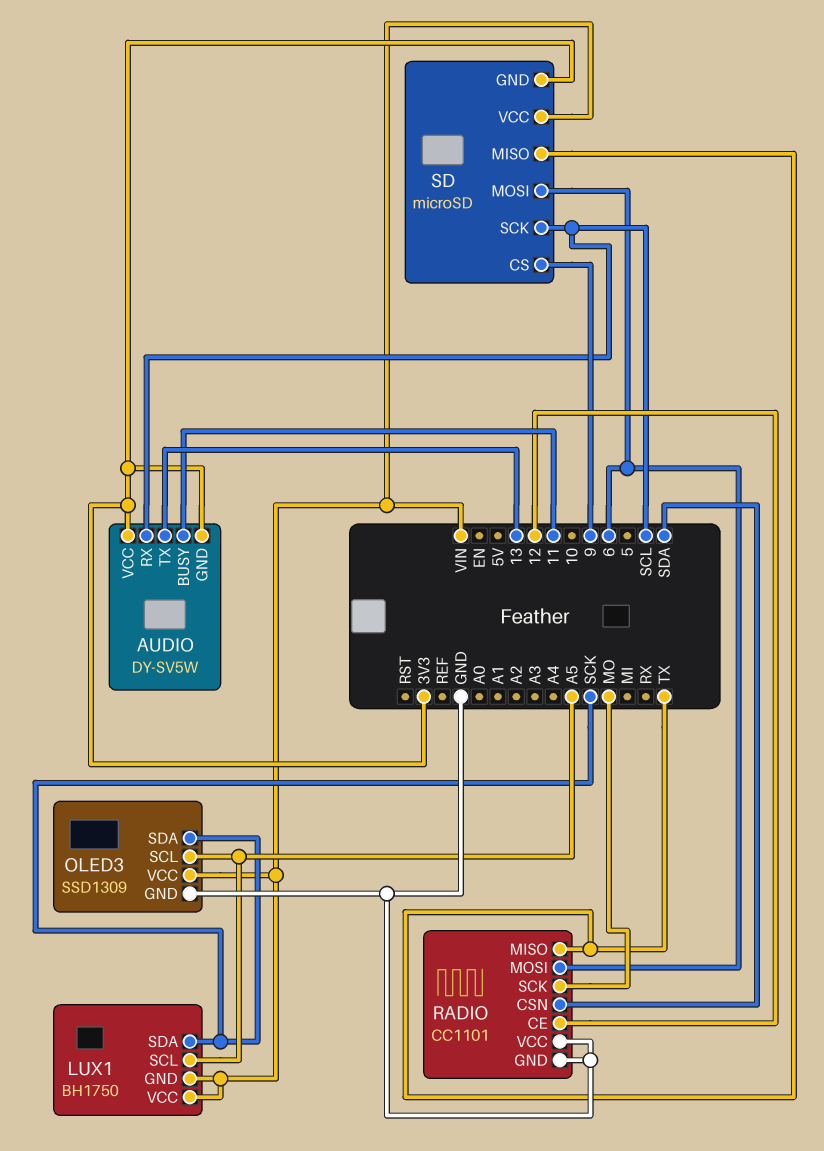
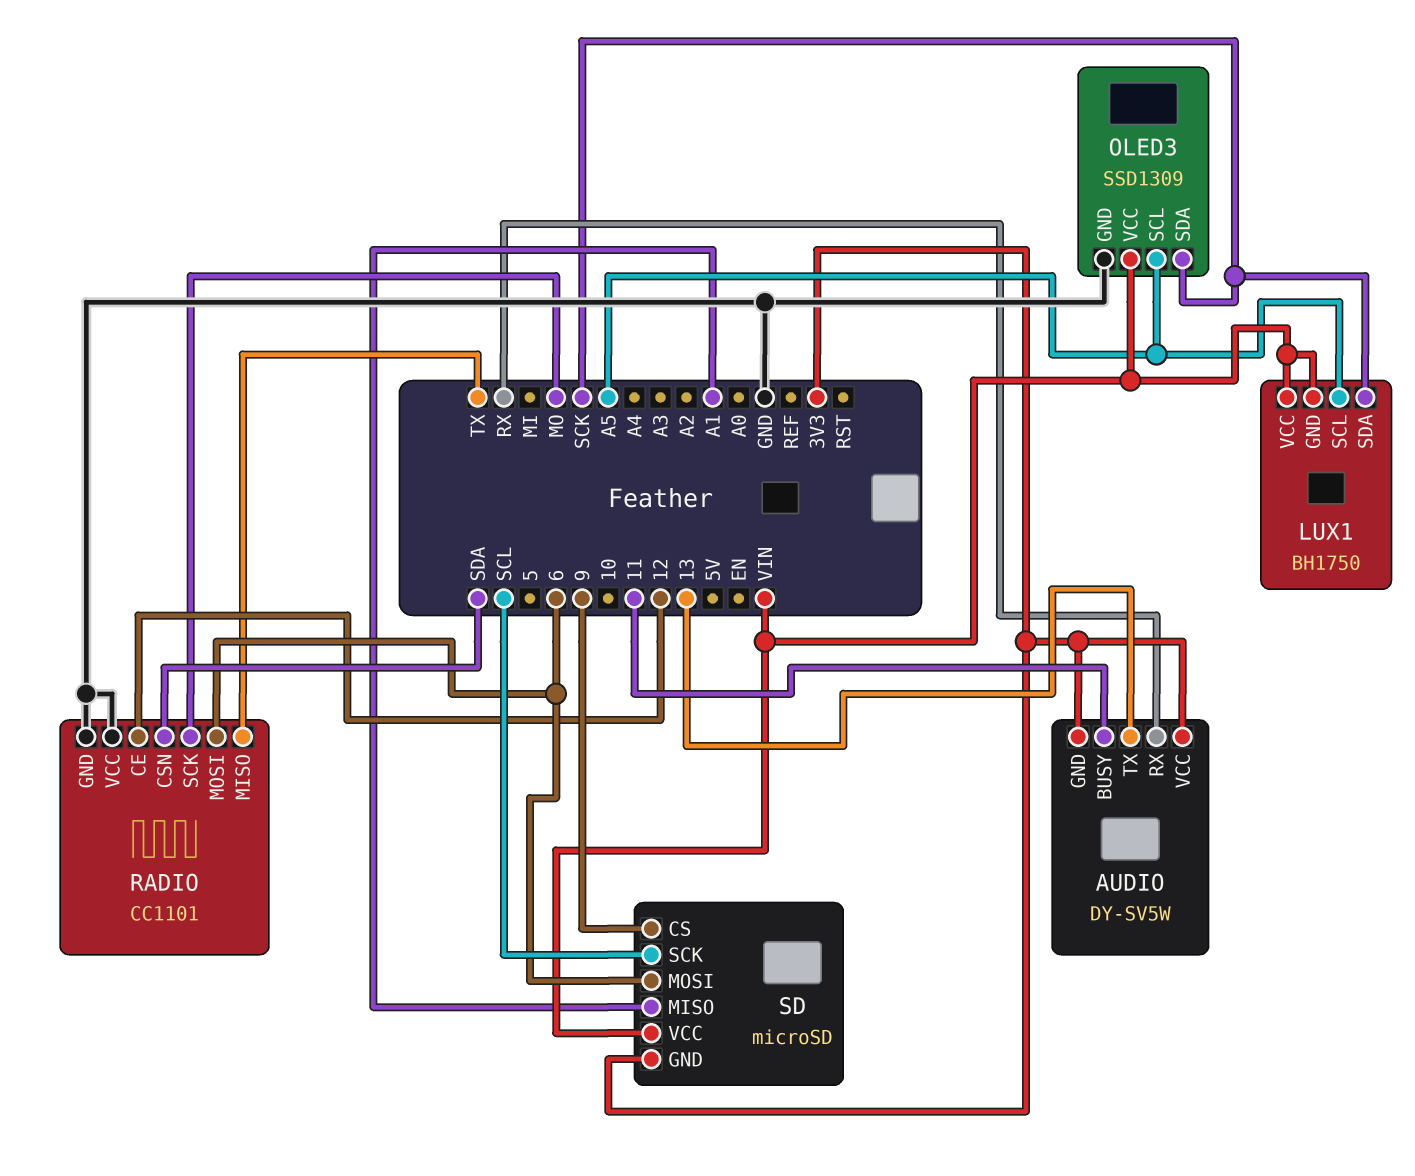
AUDIO pin RX: SCL -> RX
SD pin MISO: TX -> A1

